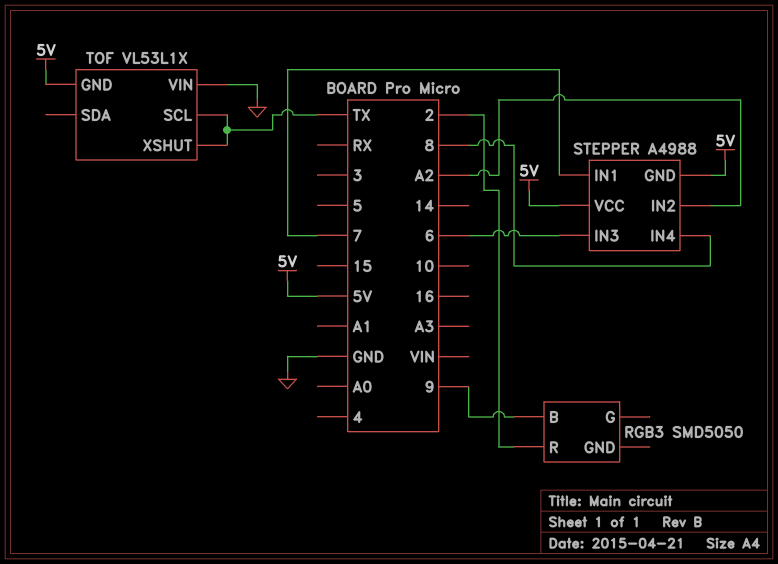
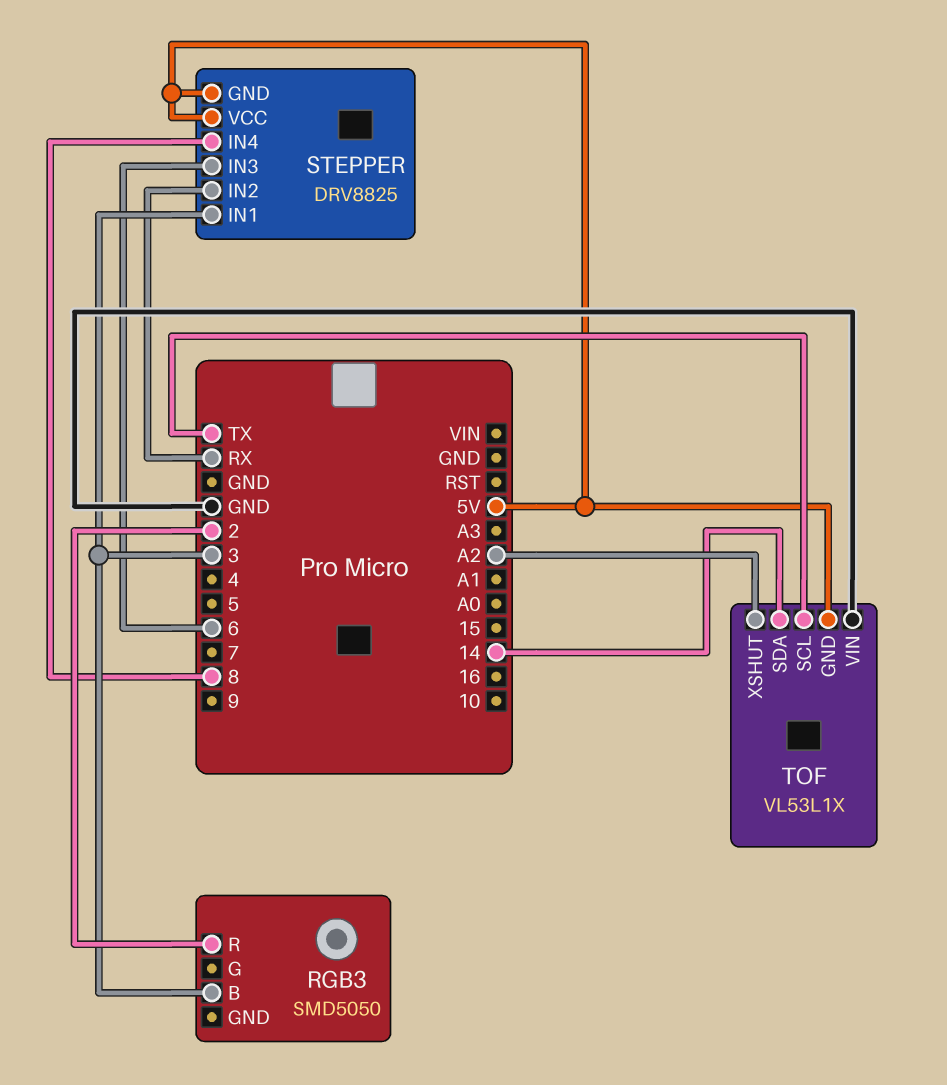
RGB3 pin B: 9 -> 3
STEPPER: A4988 -> DRV8825
STEPPER pin IN1: 7 -> 3
STEPPER pin IN2: A2 -> RX
TOF pin SDA: none -> 14
TOF pin XSHUT: TX -> A2

